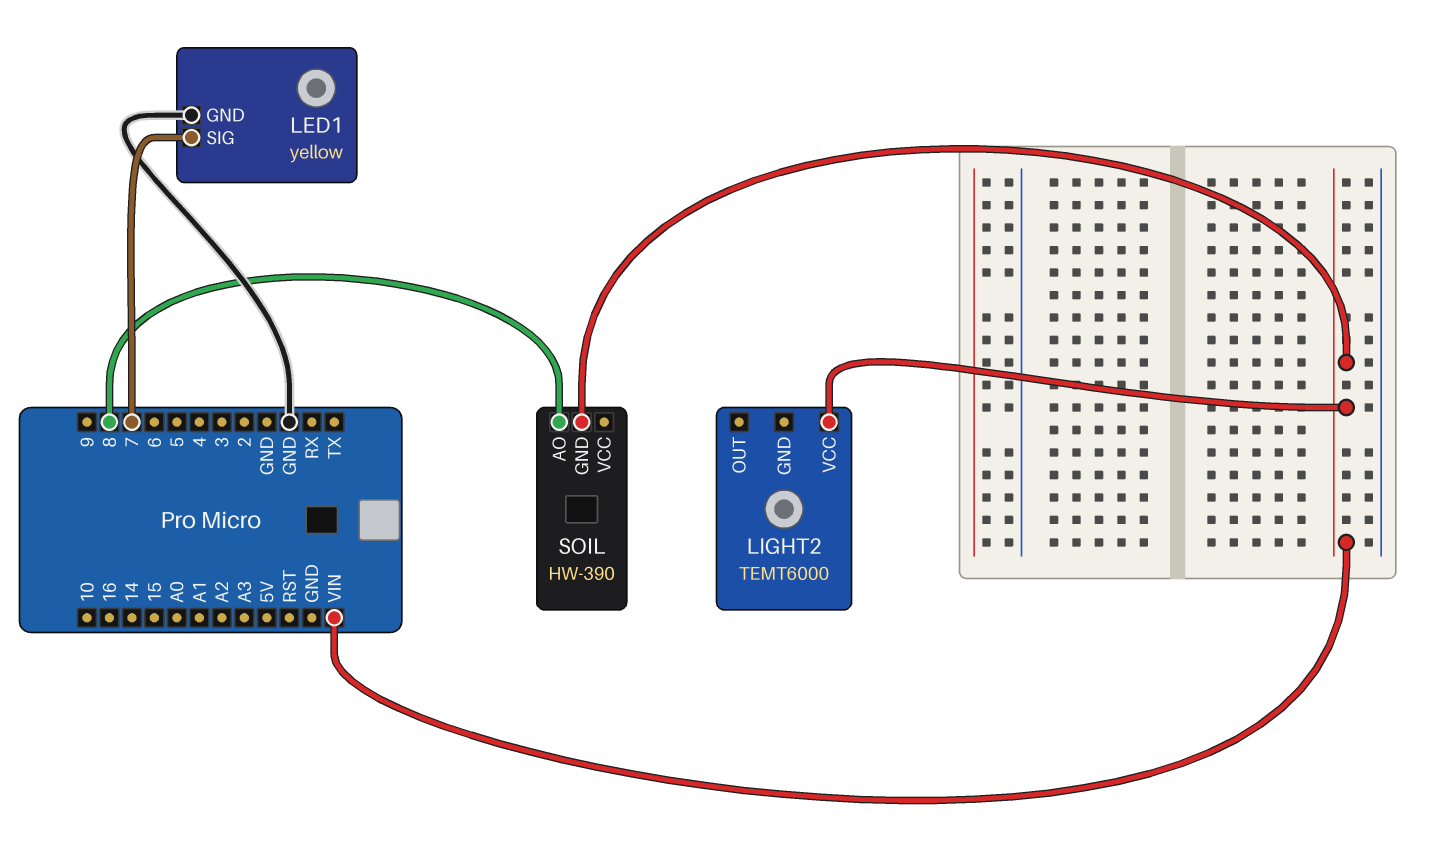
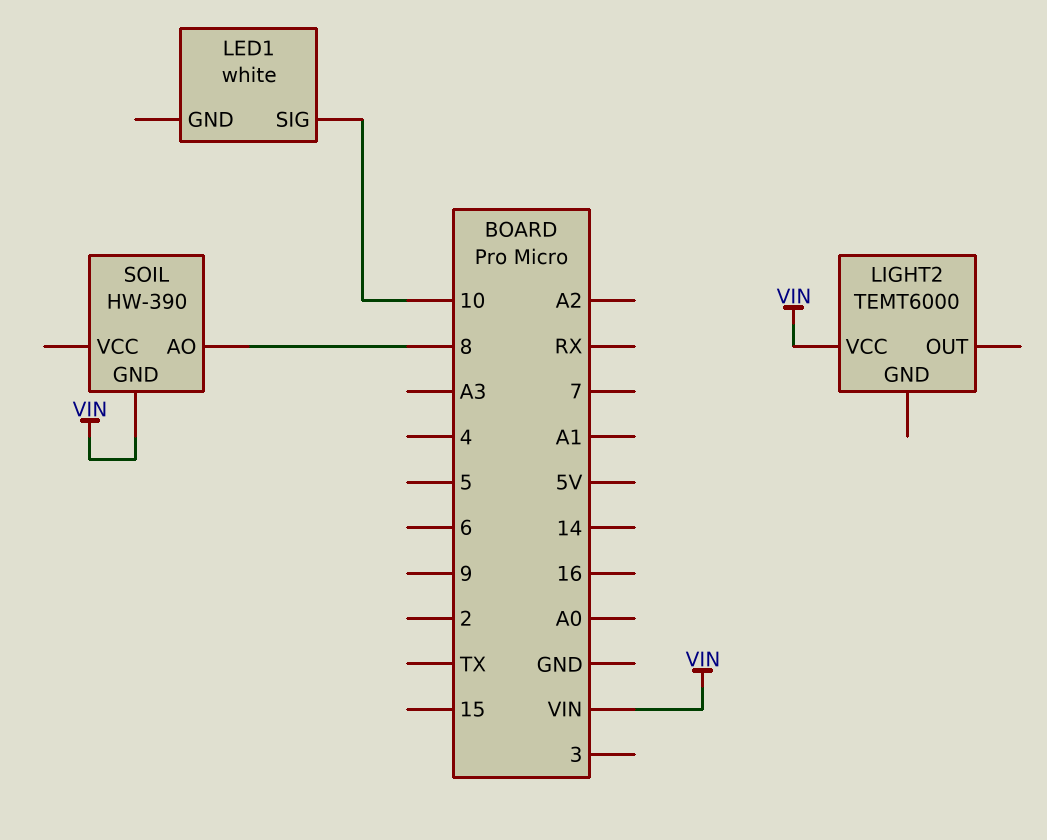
LED1: yellow -> white
LED1 pin GND: GND -> none
LED1 pin SIG: 7 -> 10

